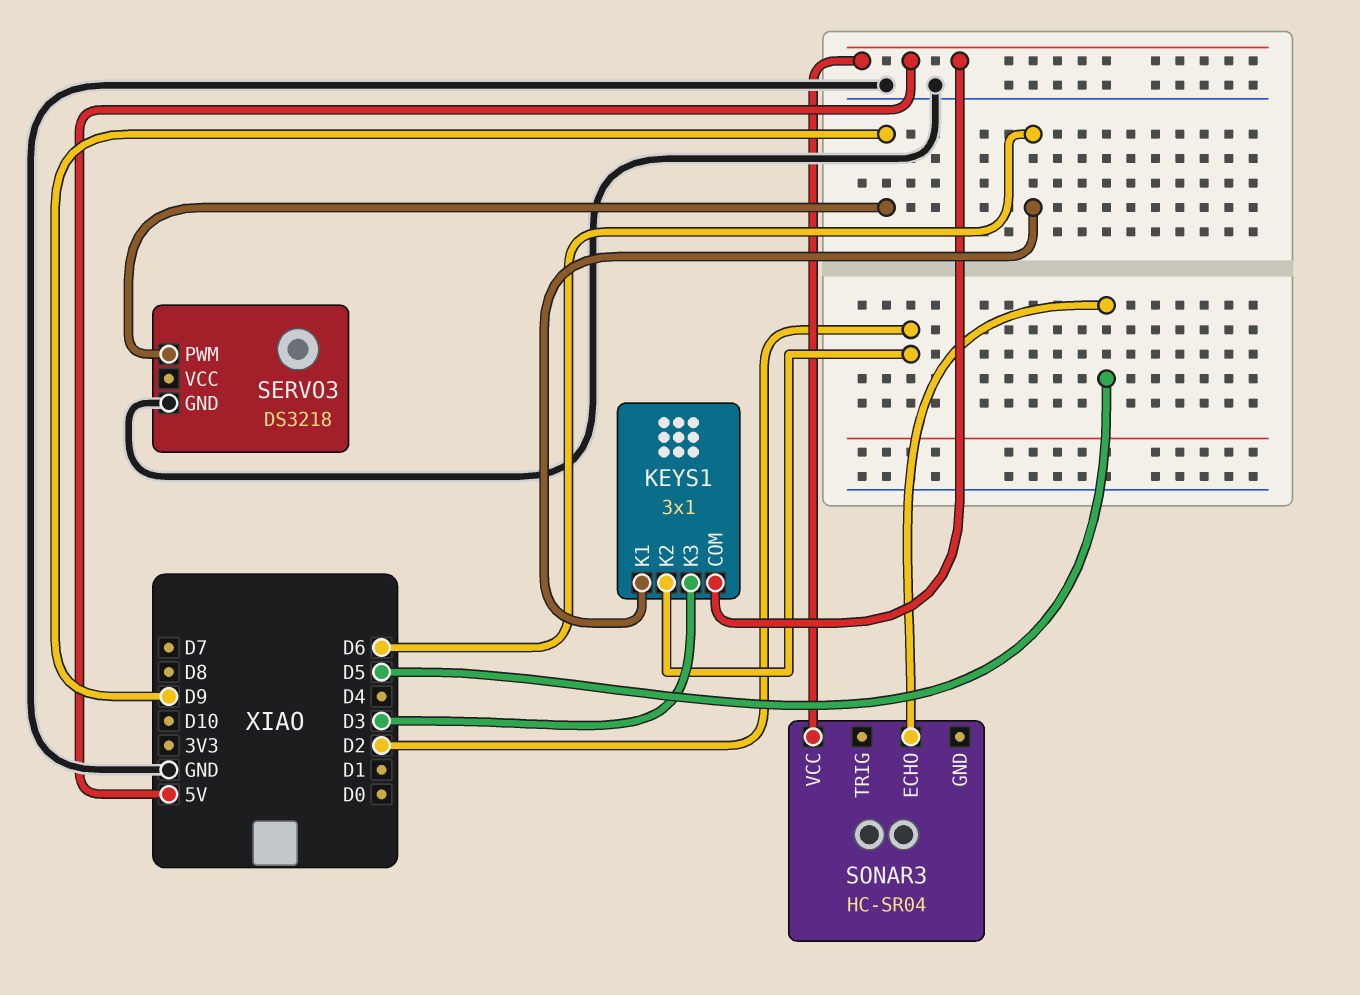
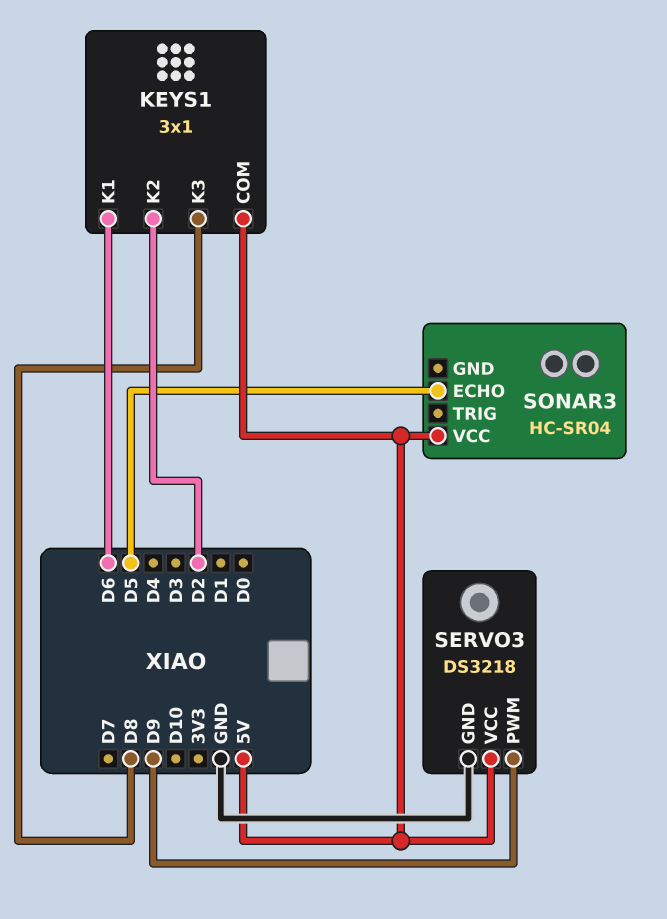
KEYS1 pin K3: D3 -> D8
SERVO3 pin VCC: none -> 5V

